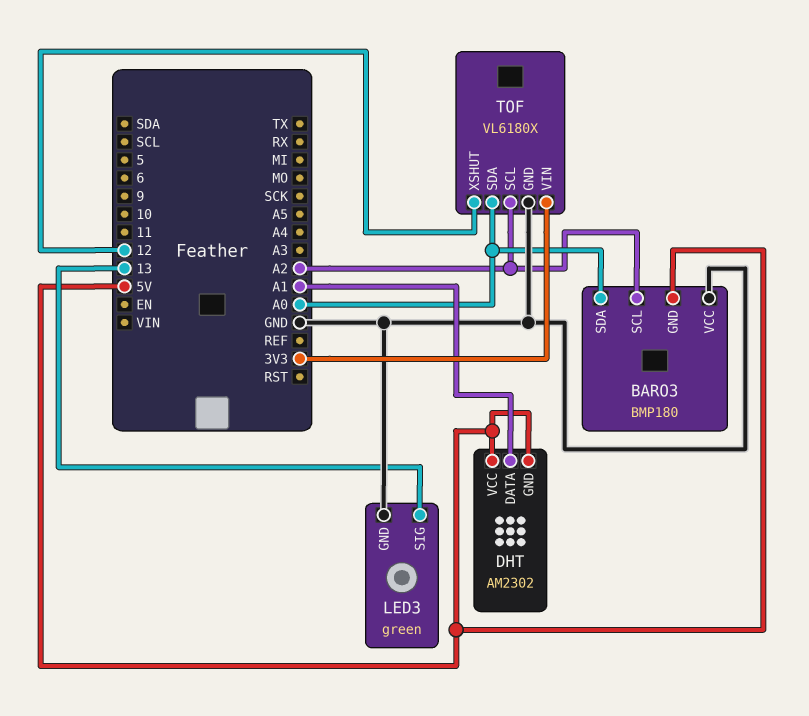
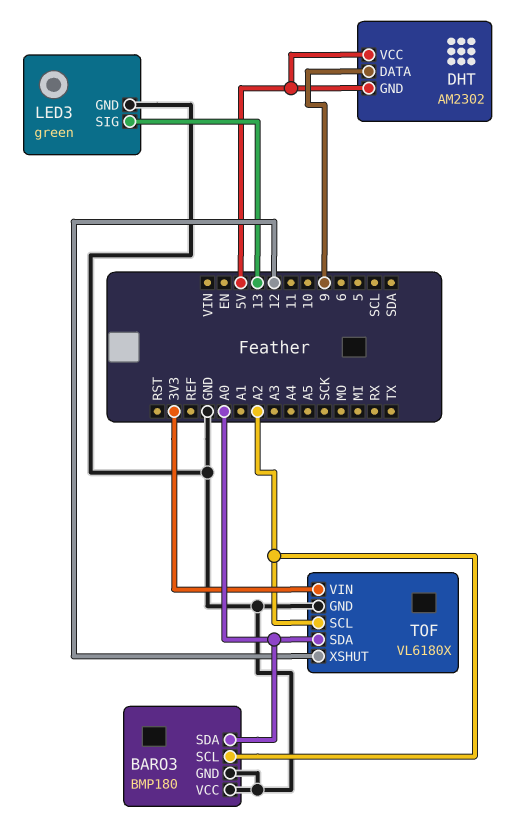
BARO3 pin GND: 5V -> GND
DHT pin DATA: A1 -> 9

